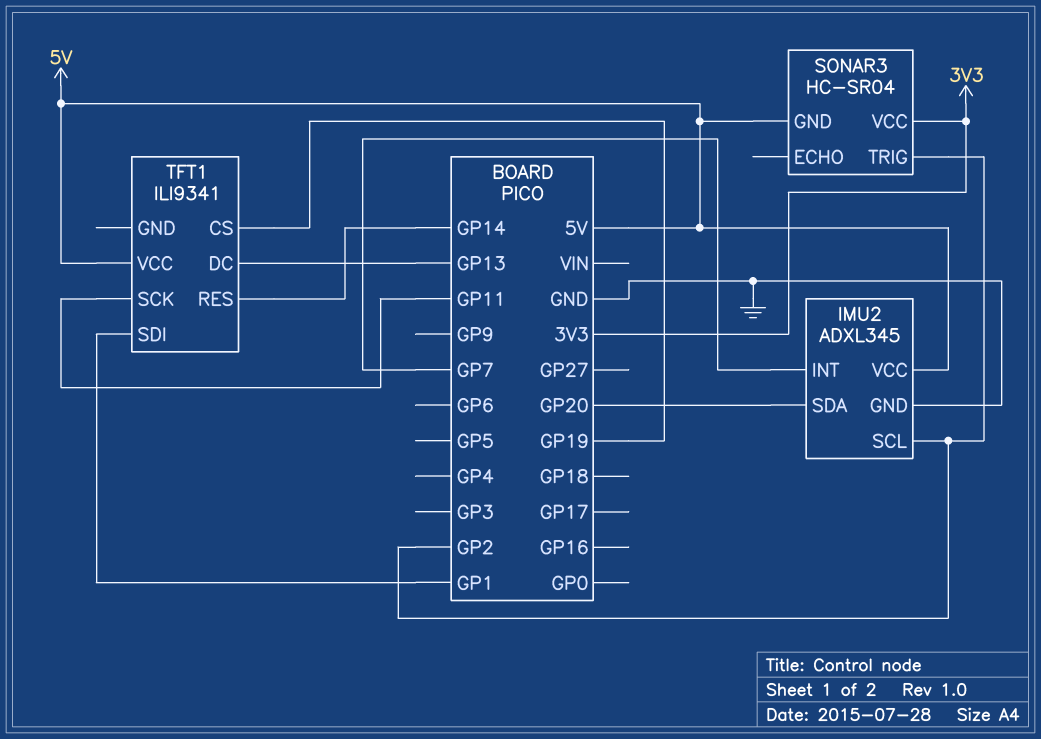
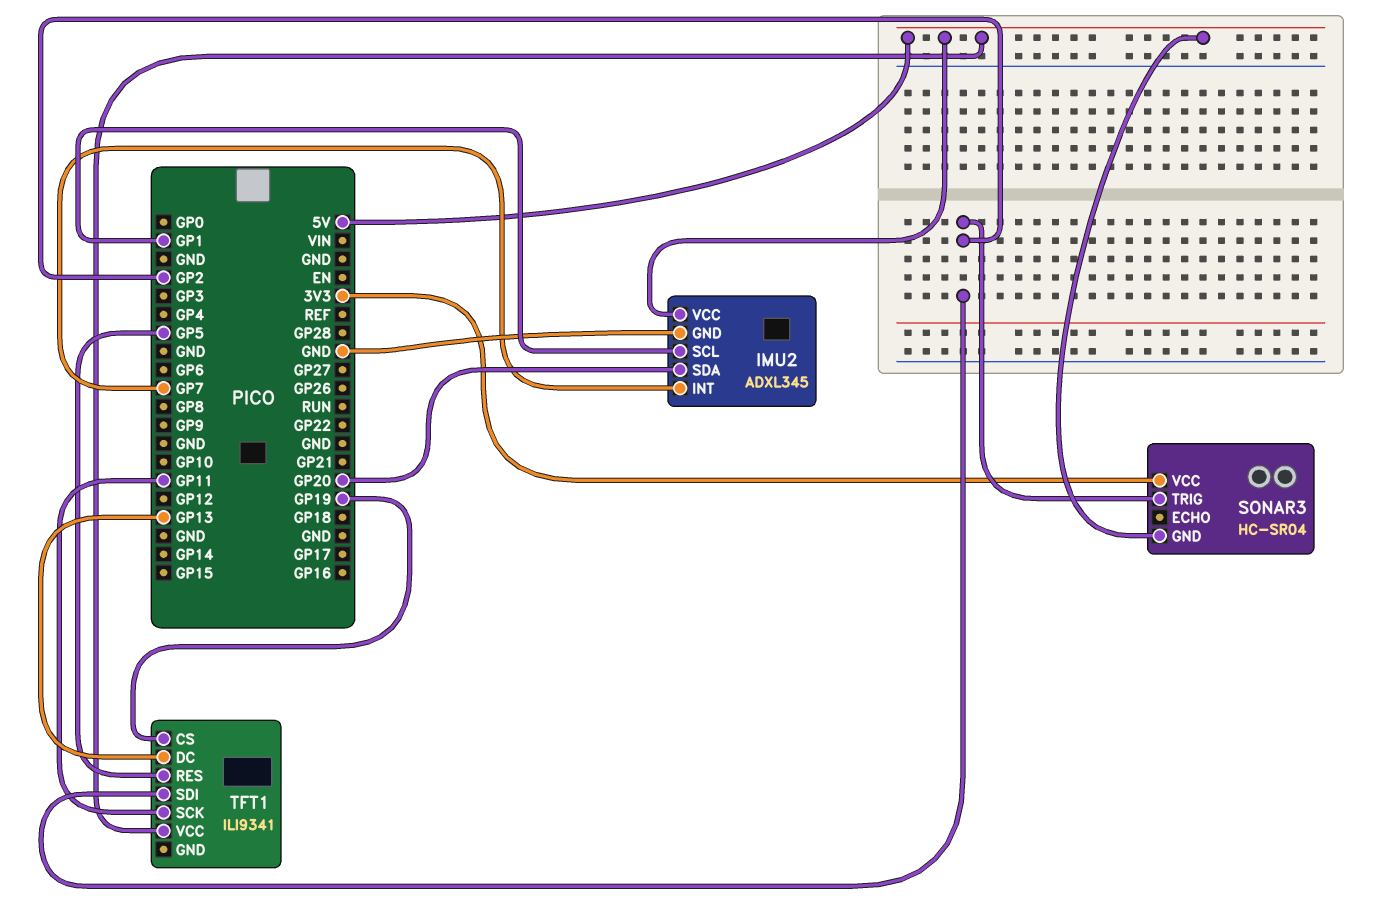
IMU2 pin SCL: GP2 -> GP1
TFT1 pin RES: GP14 -> GP5
TFT1 pin SDI: GP1 -> GP2

